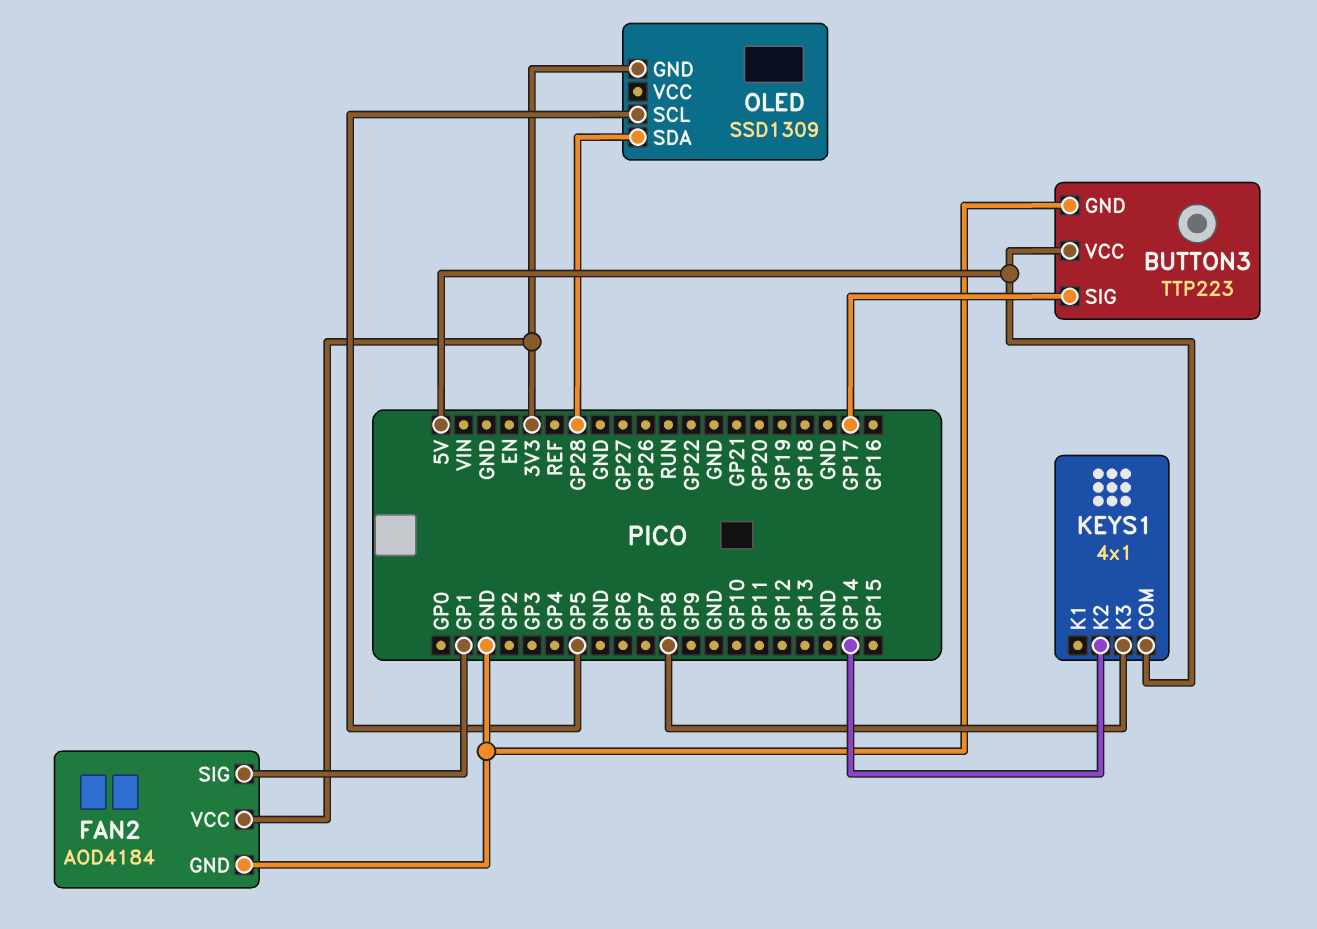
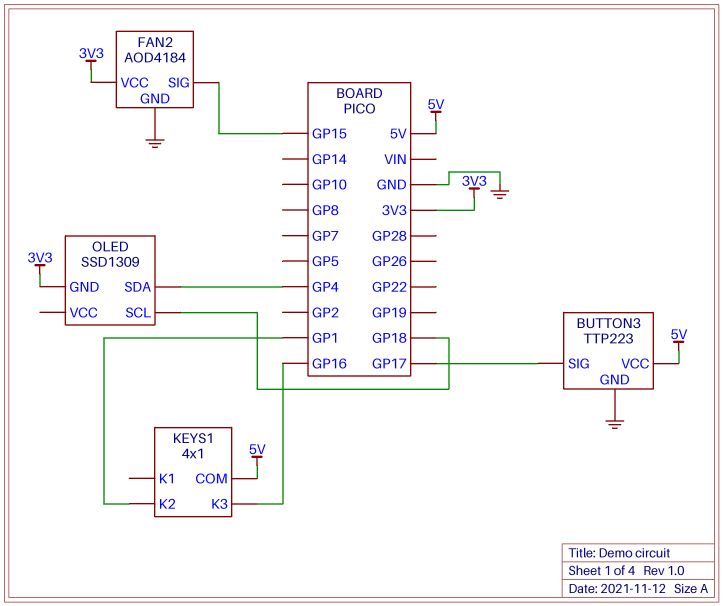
FAN2 pin SIG: GP1 -> GP15
KEYS1 pin K2: GP14 -> GP1
KEYS1 pin K3: GP8 -> GP16
OLED pin SCL: GP5 -> GP18
OLED pin SDA: GP28 -> GP4

